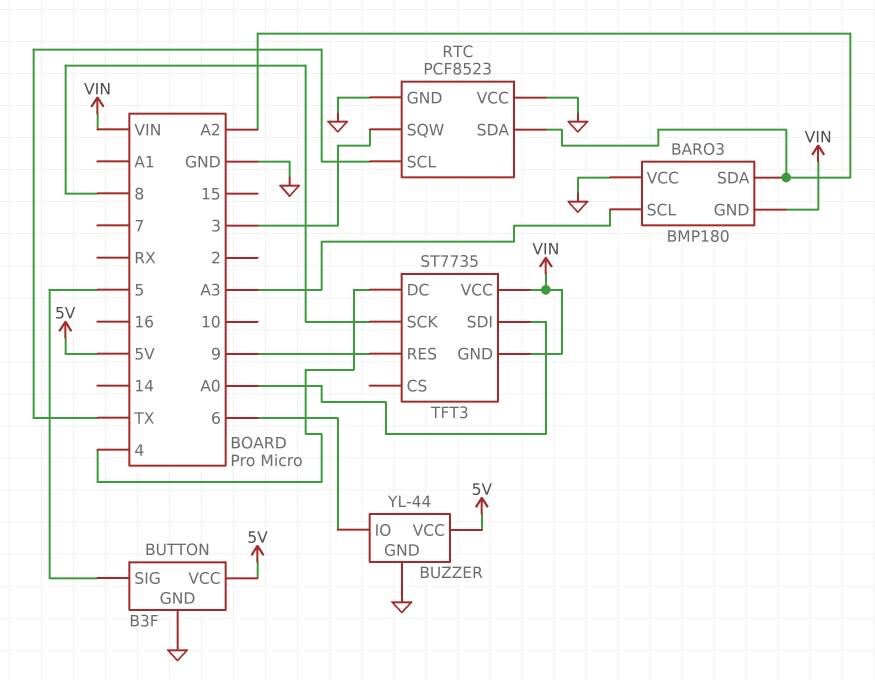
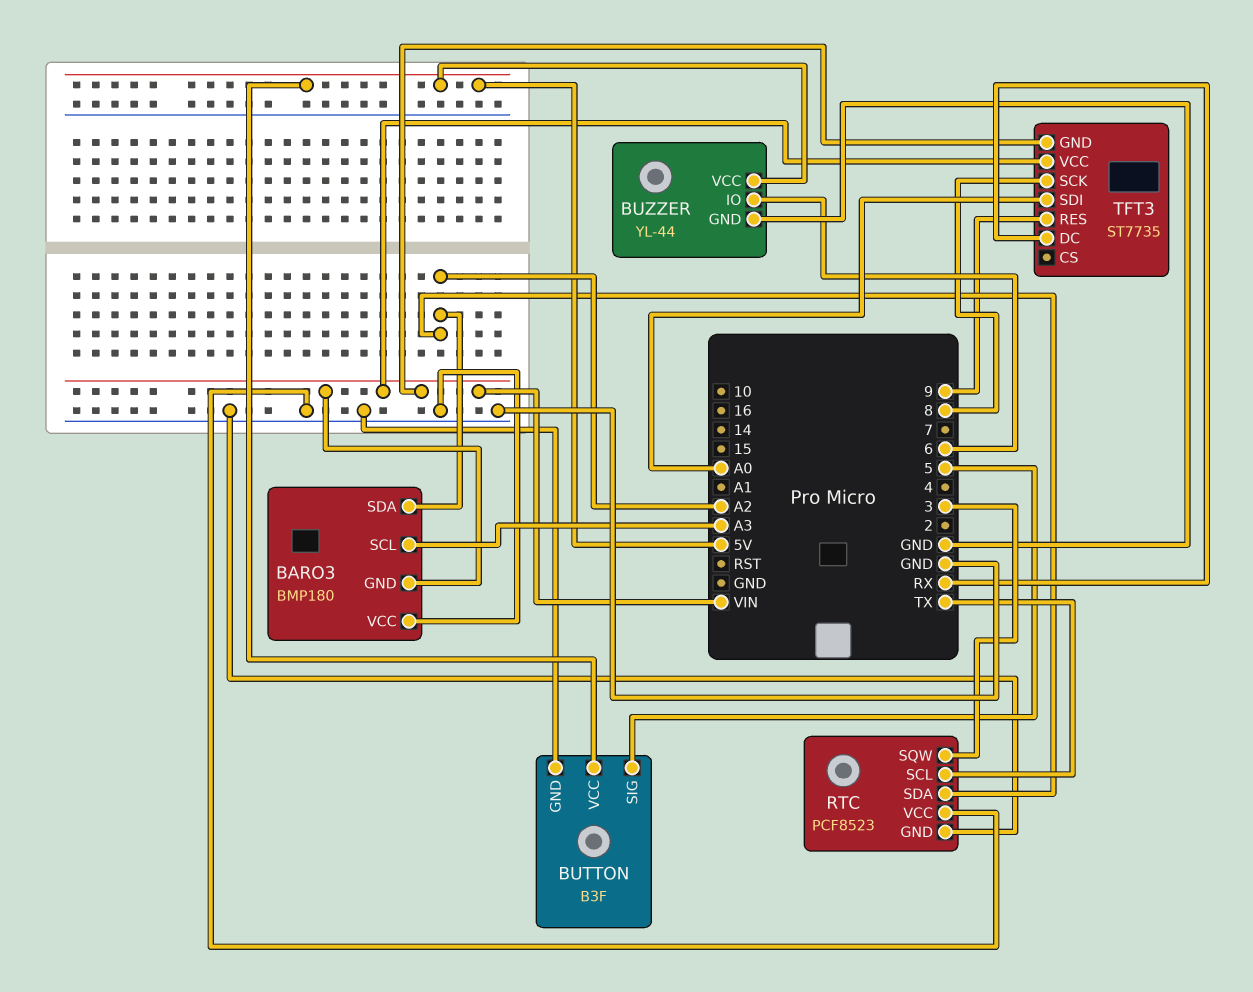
TFT3 pin DC: 4 -> RX

